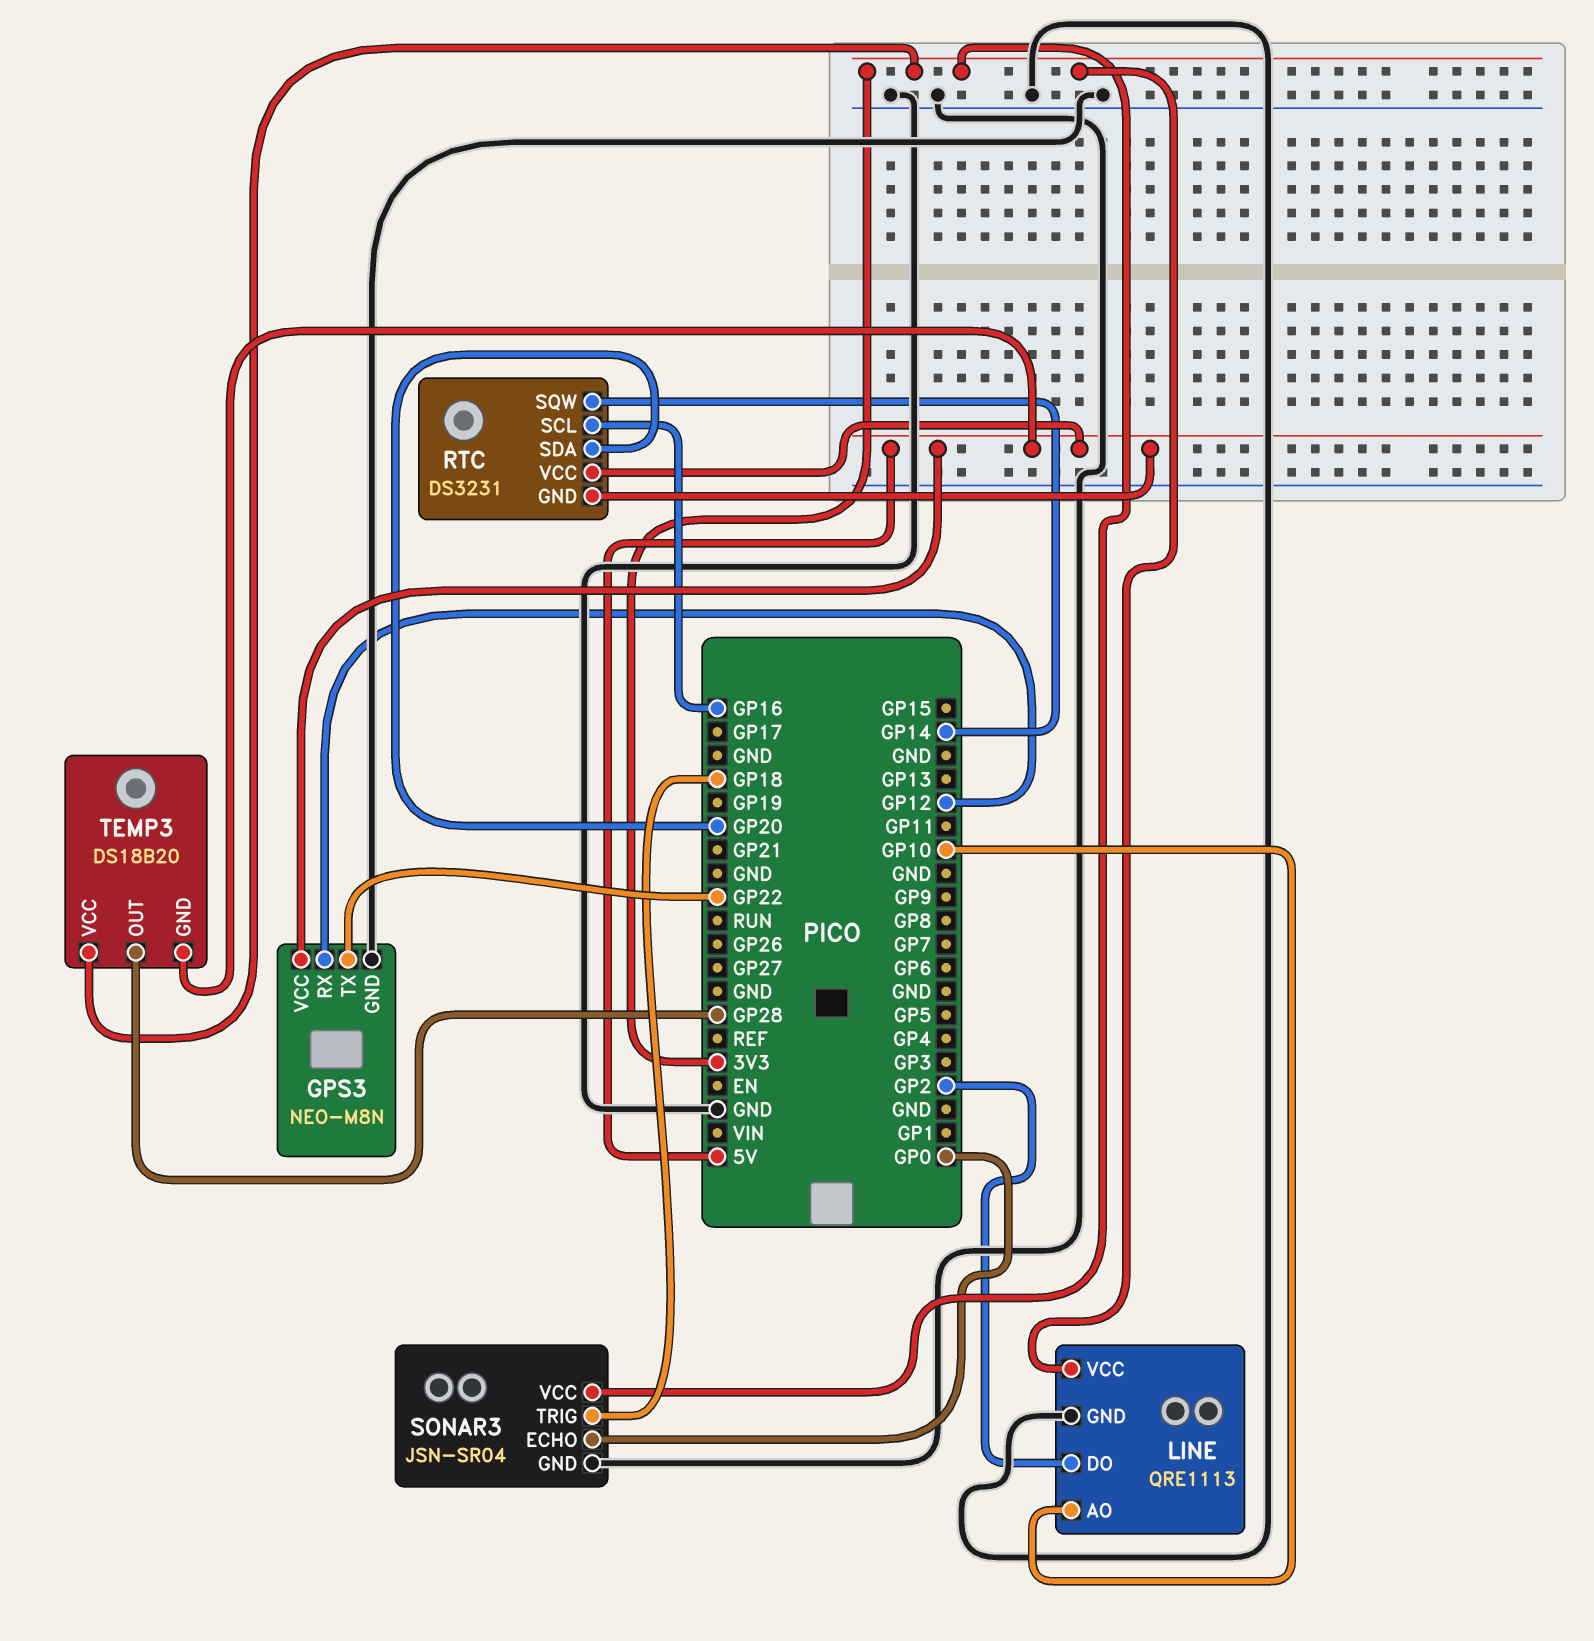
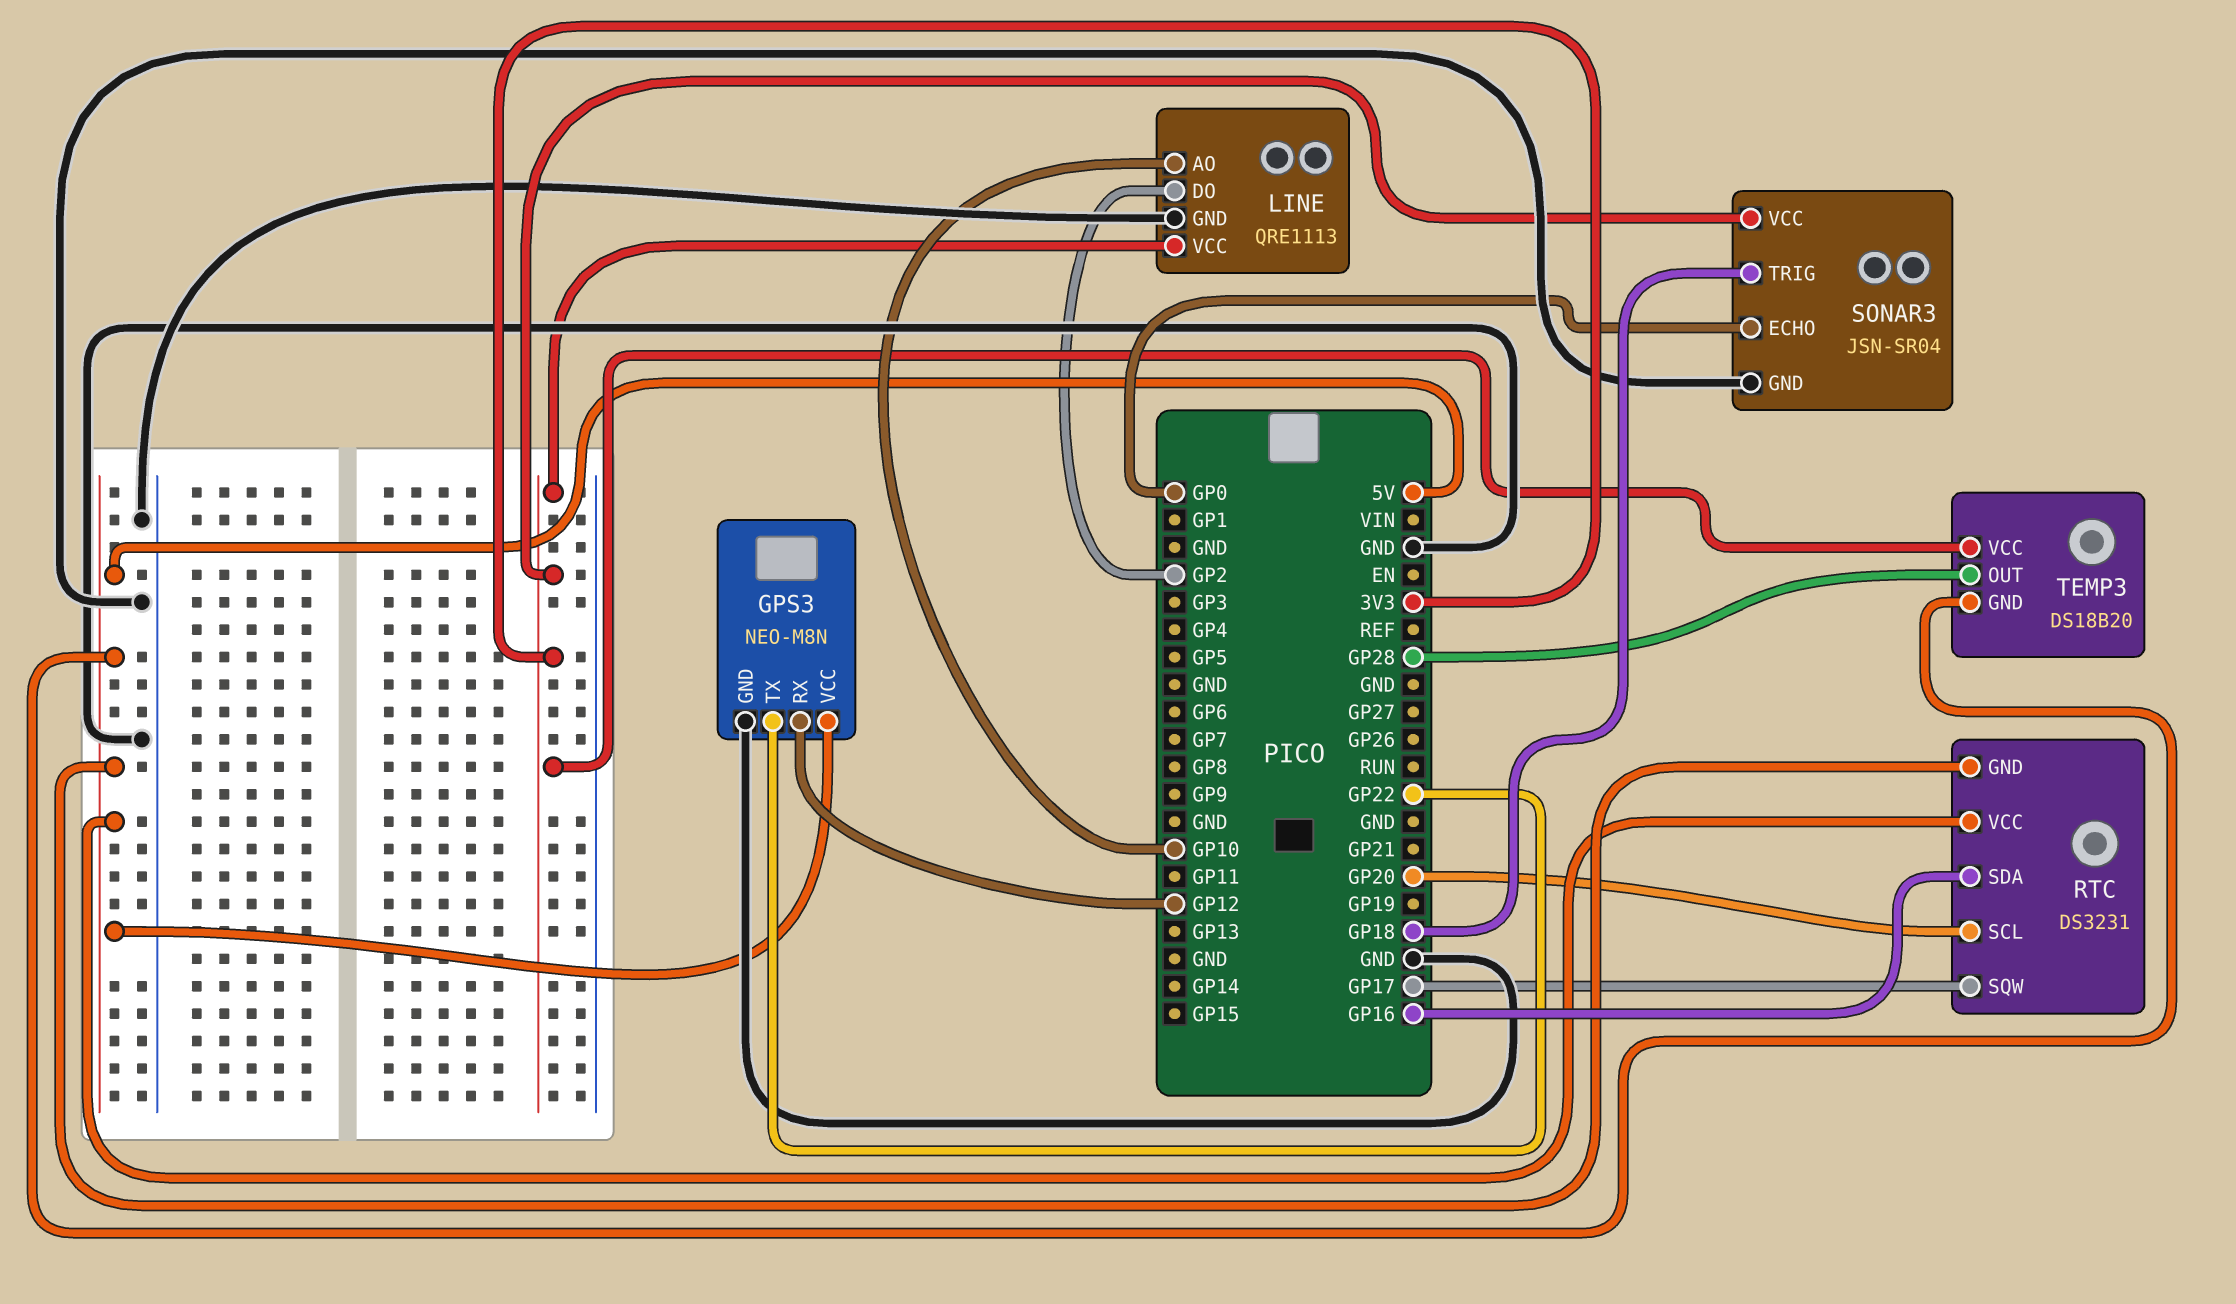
RTC pin SCL: GP16 -> GP20
RTC pin SDA: GP20 -> GP16
RTC pin SQW: GP14 -> GP17

